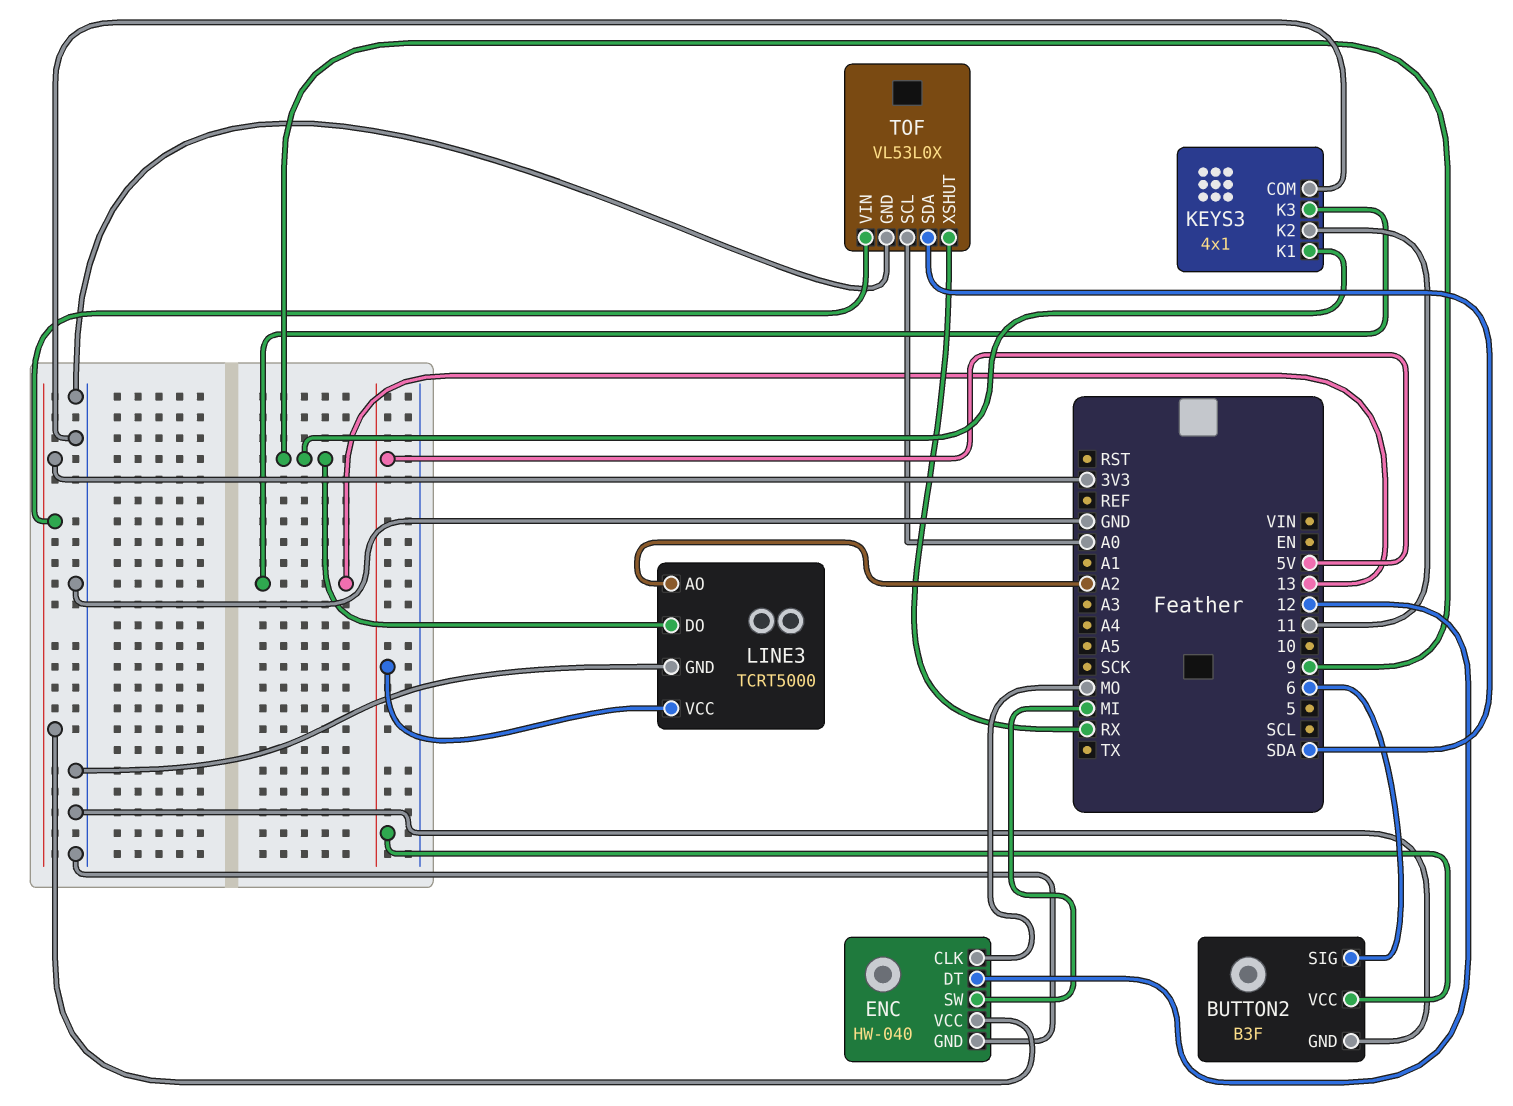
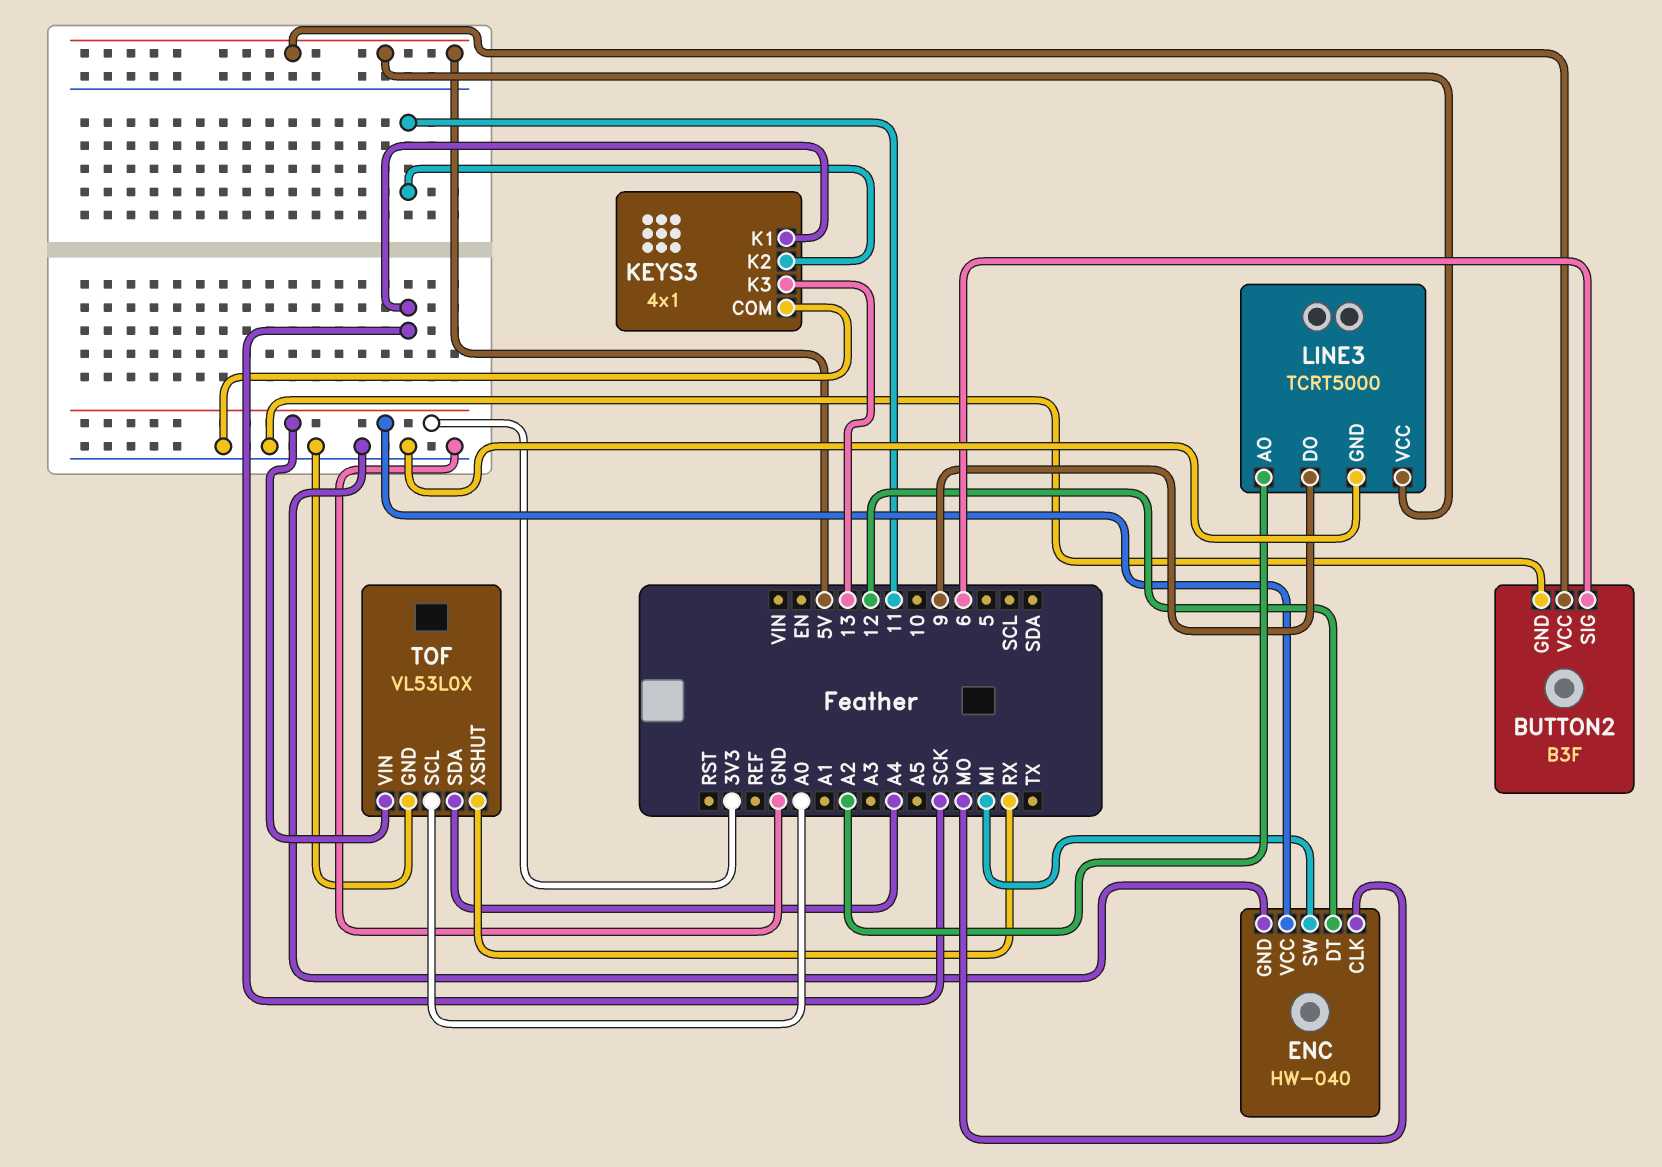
KEYS3 pin K1: 9 -> SCK
TOF pin SDA: SDA -> A4

